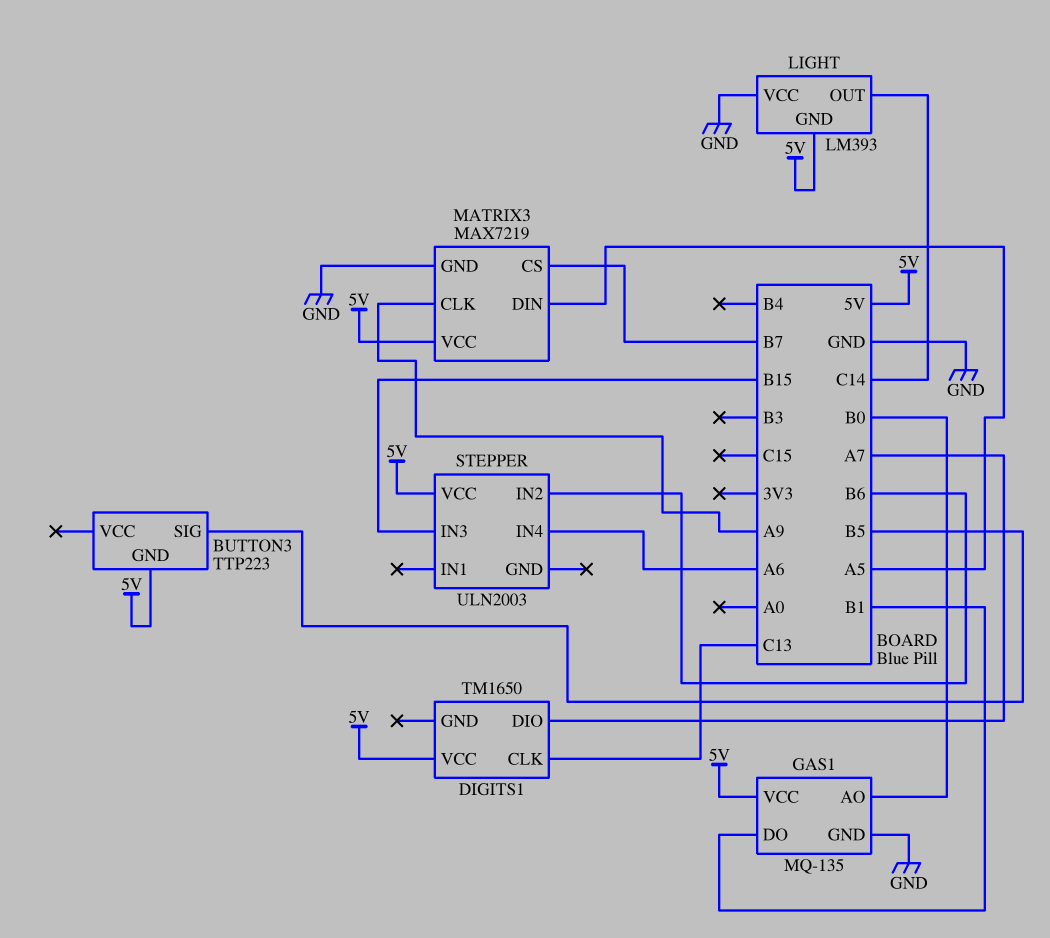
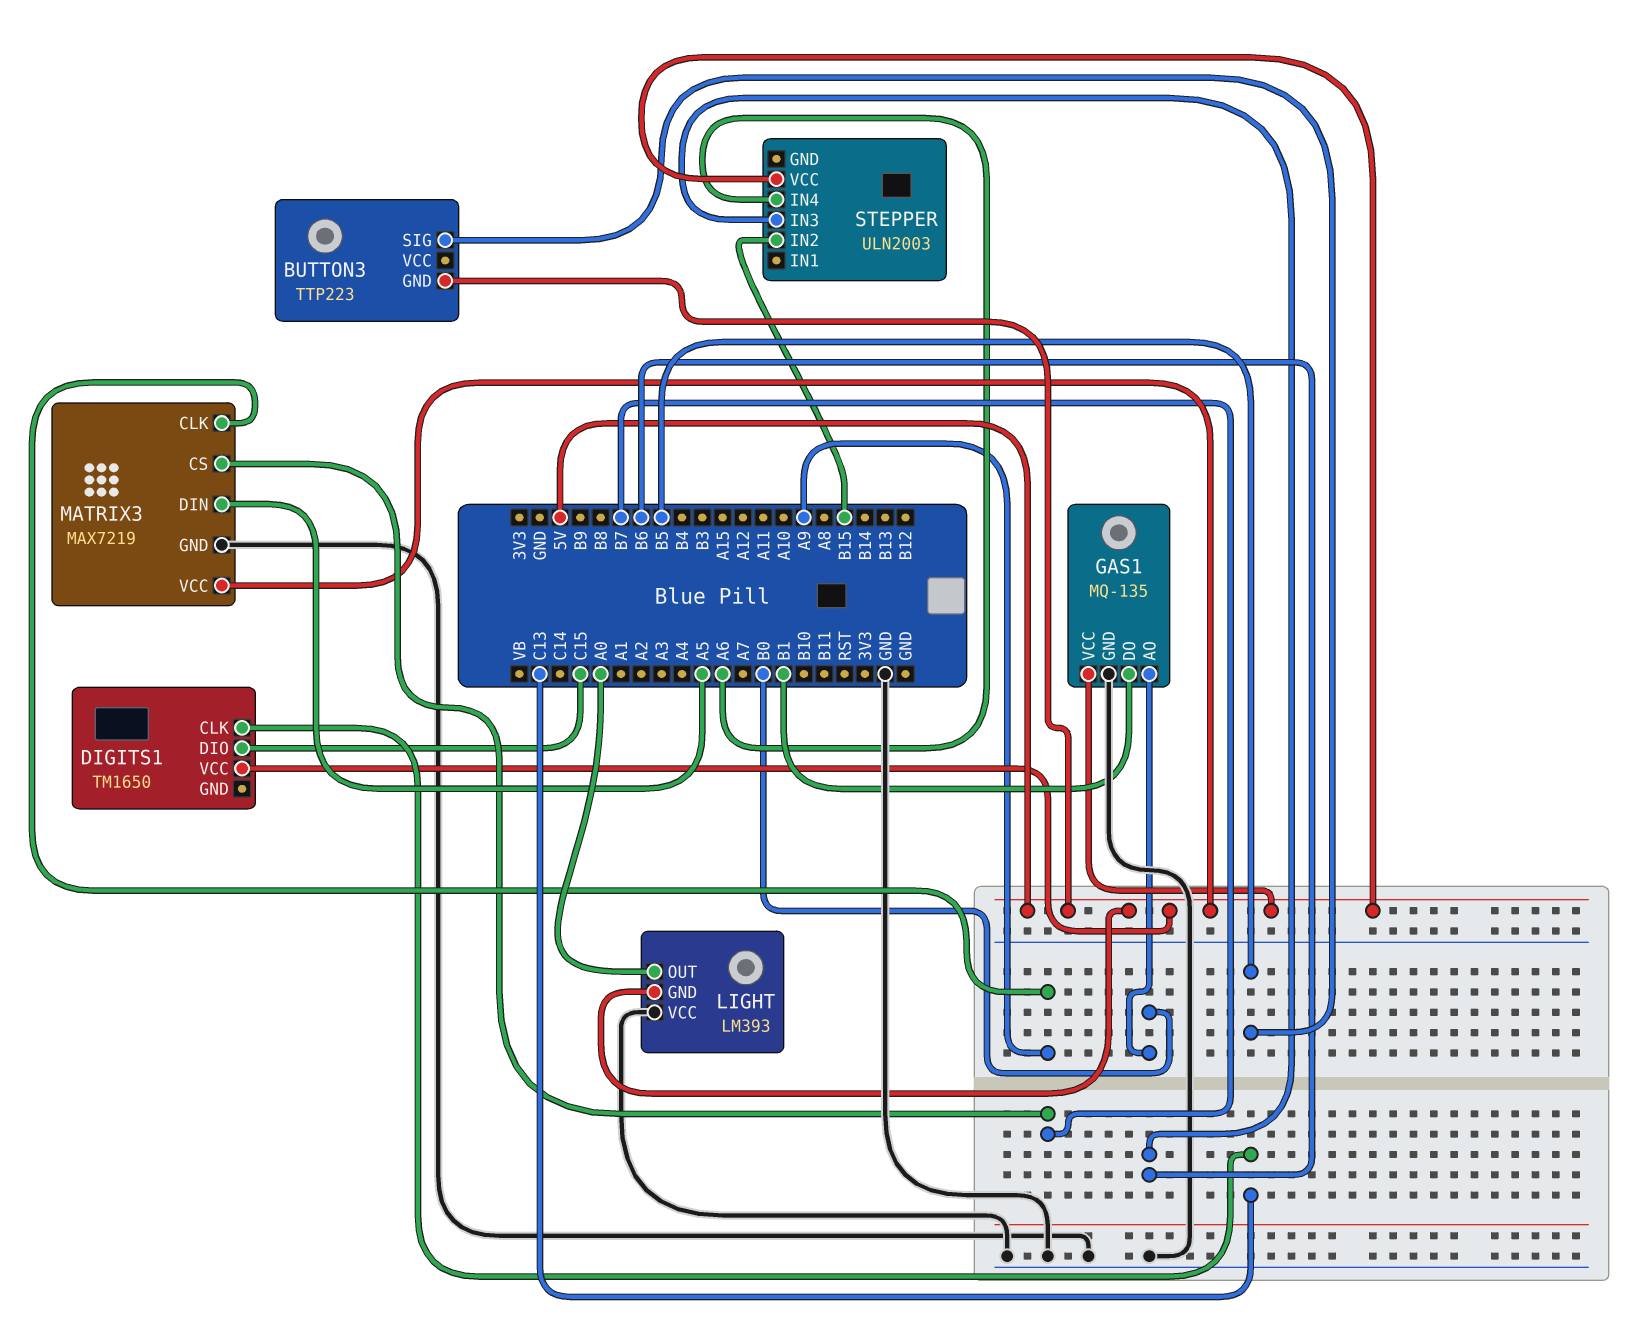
DIGITS1 pin DIO: A7 -> C15
LIGHT pin OUT: C14 -> A0
STEPPER pin IN2: B6 -> B15
STEPPER pin IN3: B15 -> B6

